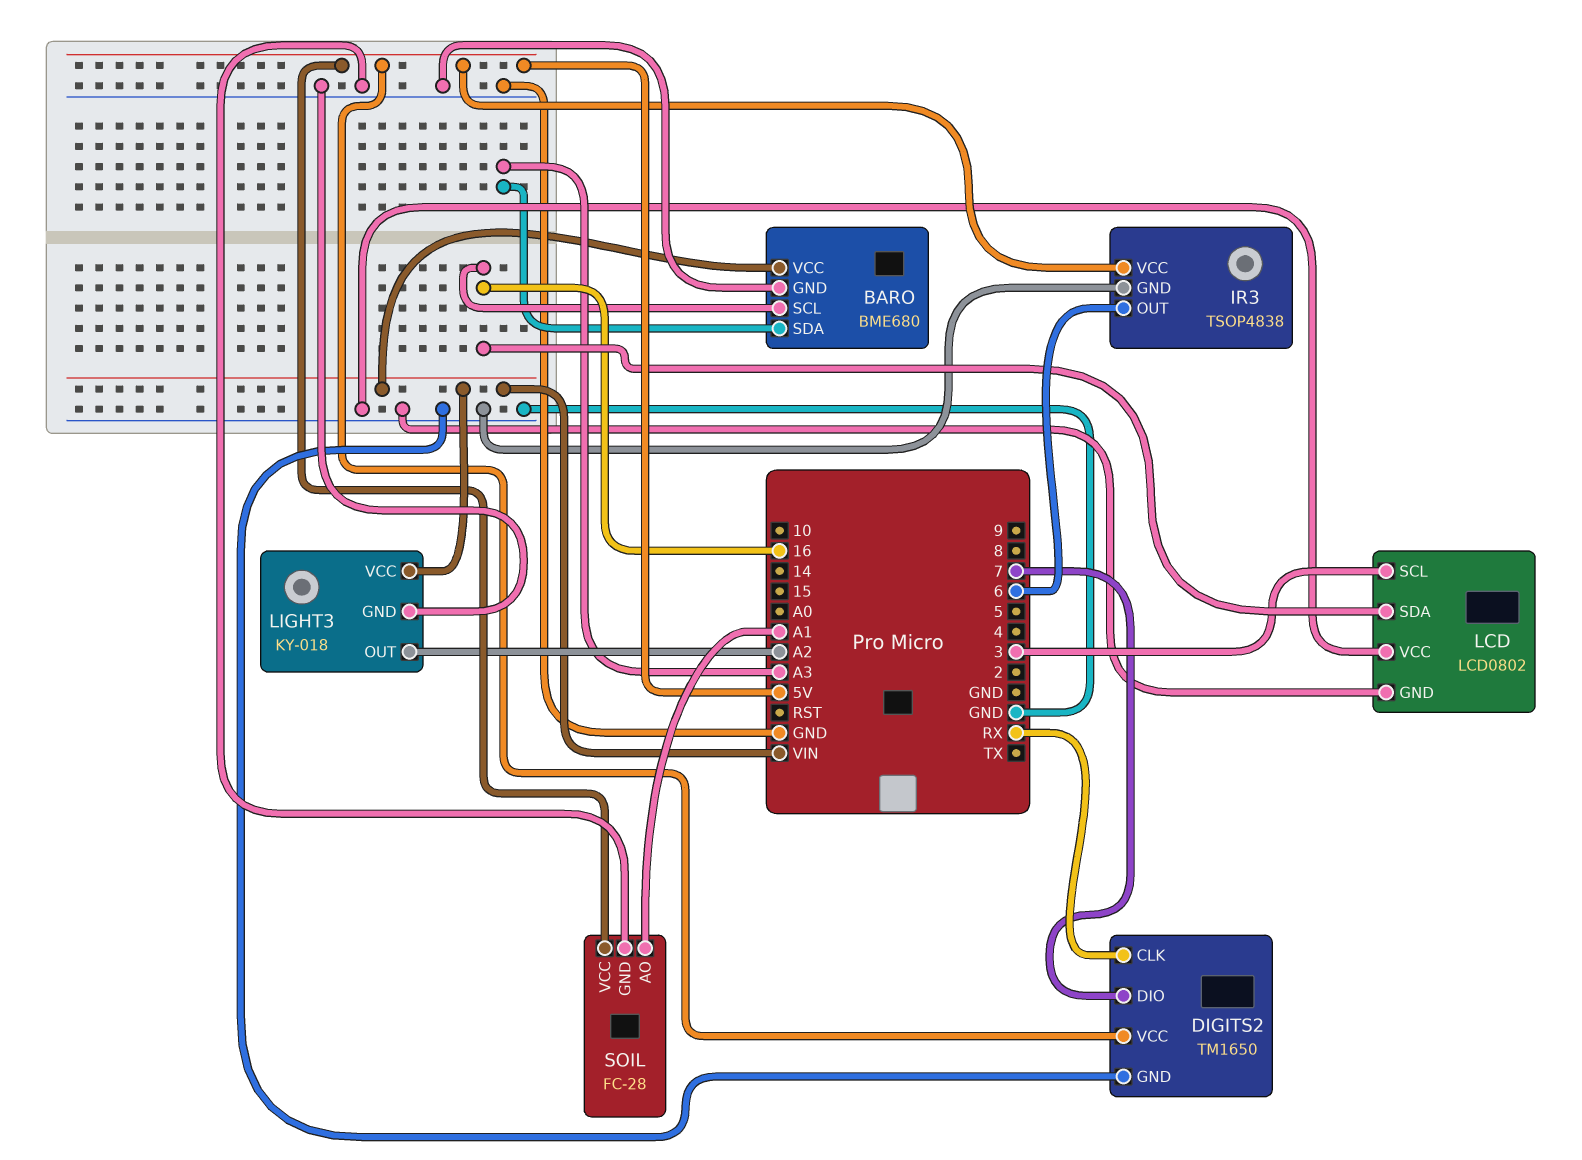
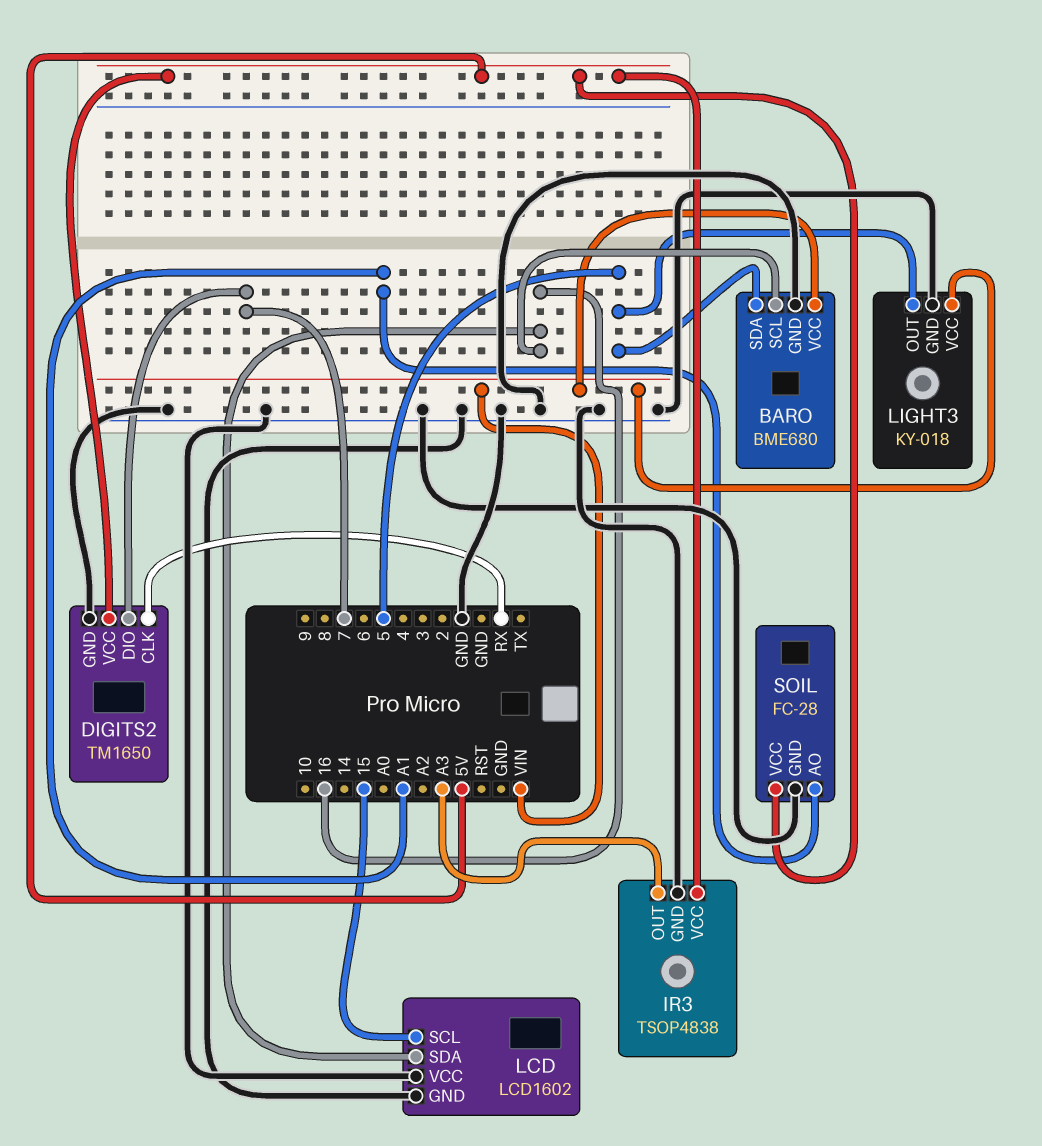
BARO pin SDA: A3 -> 5
IR3 pin OUT: 6 -> A3
LCD: LCD0802 -> LCD1602
LCD pin SCL: 3 -> 15
LIGHT3 pin OUT: A2 -> 5

